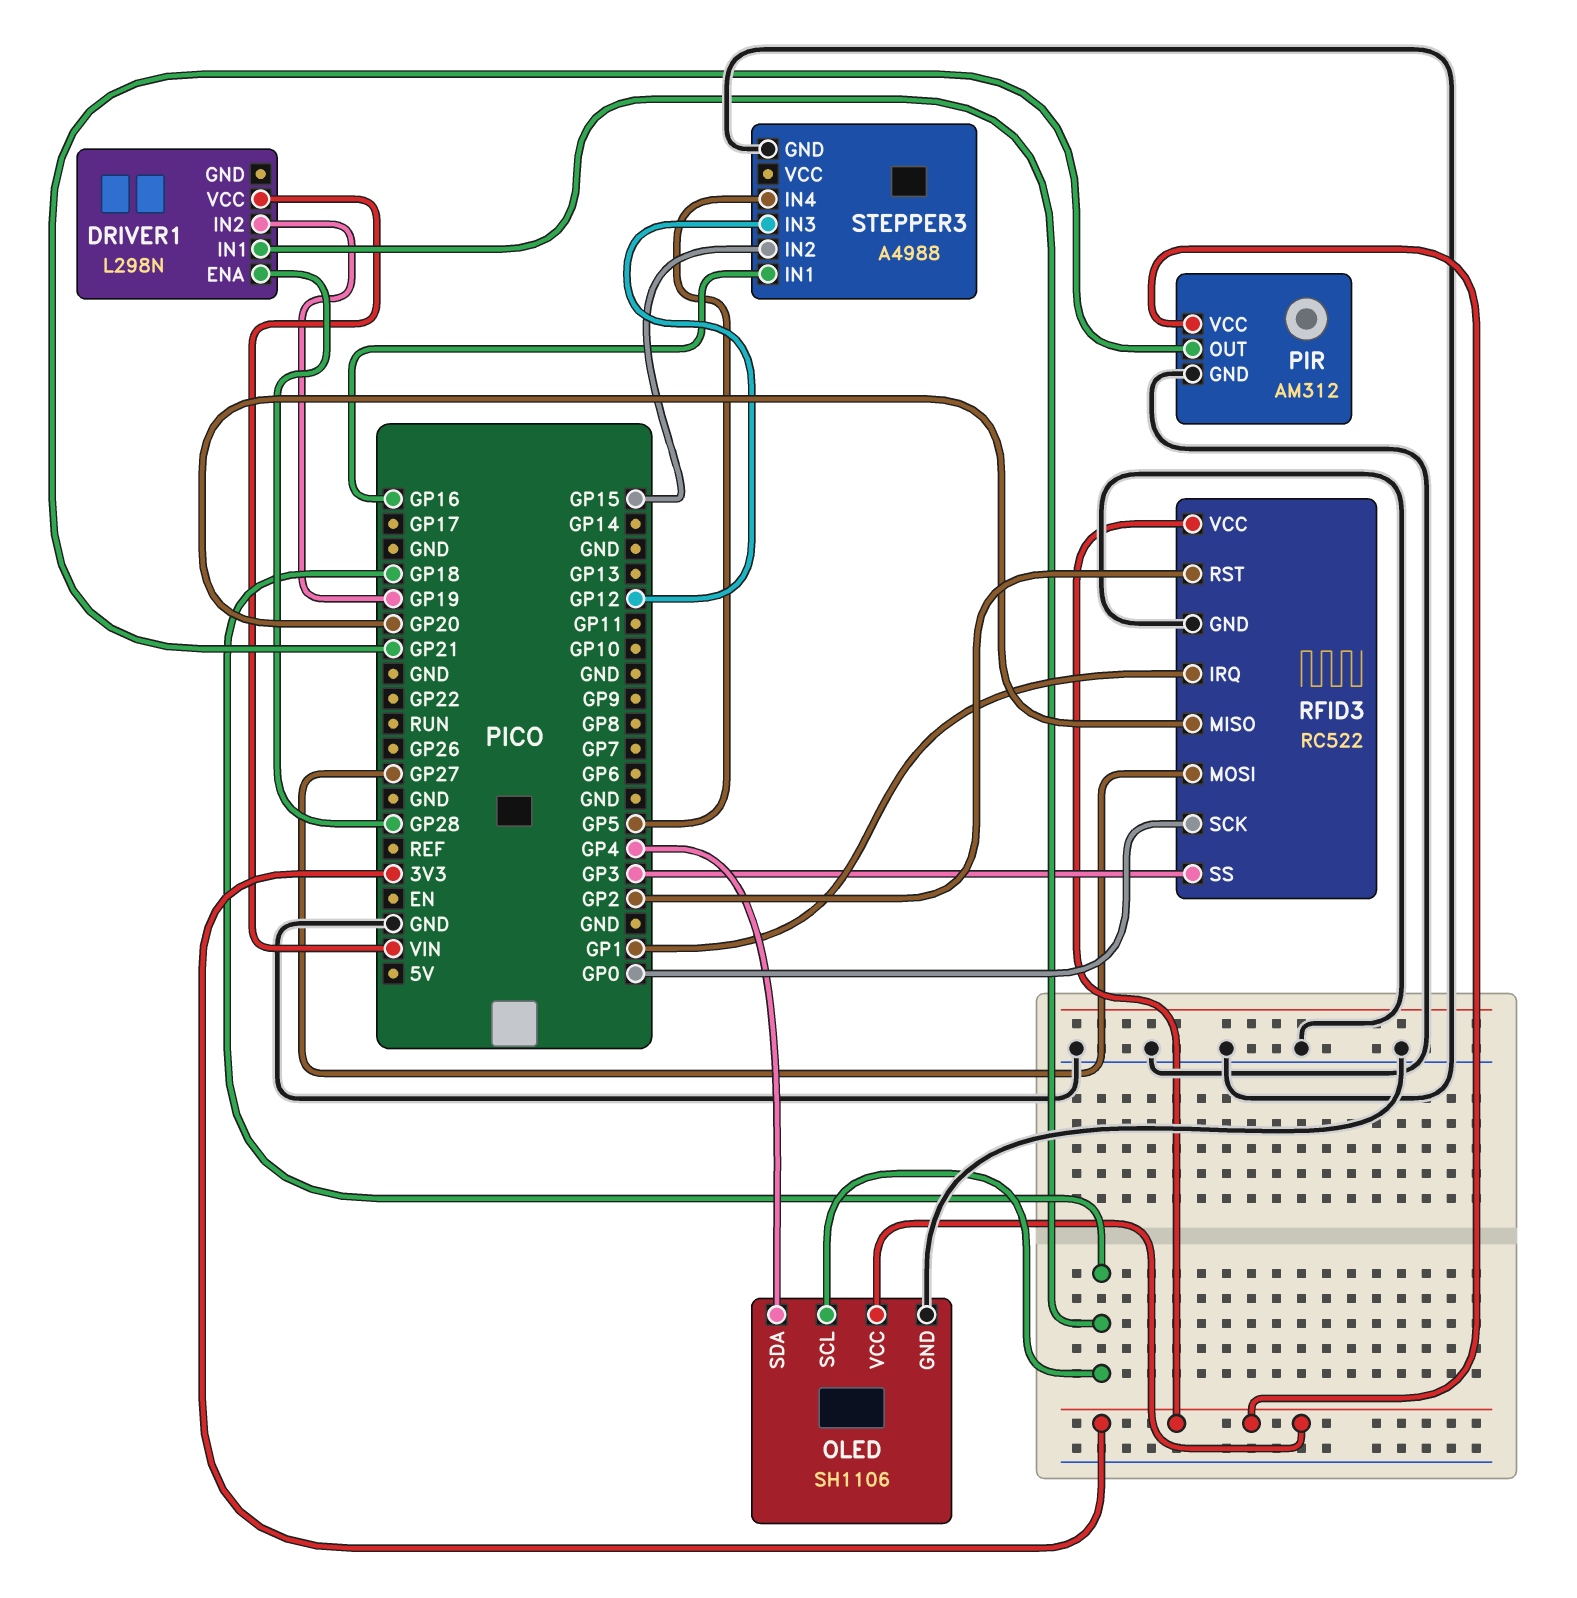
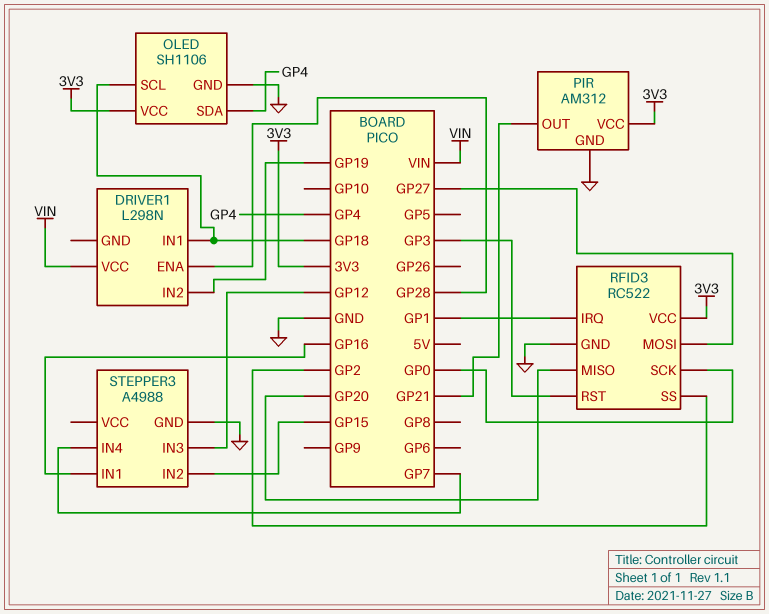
RFID3 pin RST: GP2 -> GP3
RFID3 pin SS: GP3 -> GP2
STEPPER3 pin IN4: GP5 -> GP7

